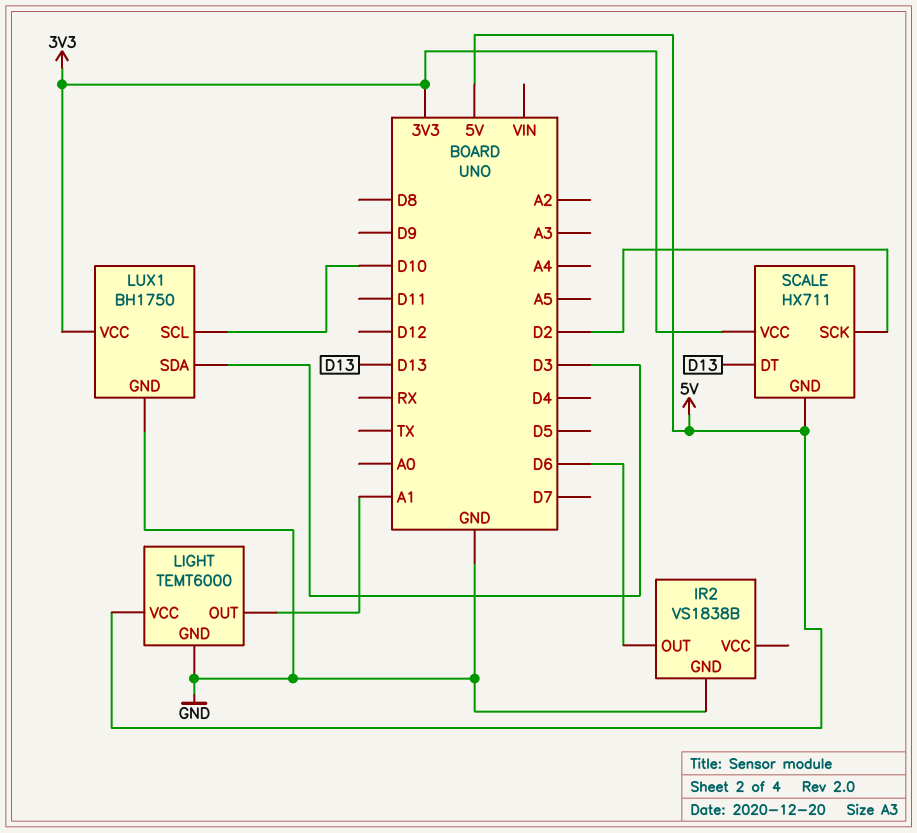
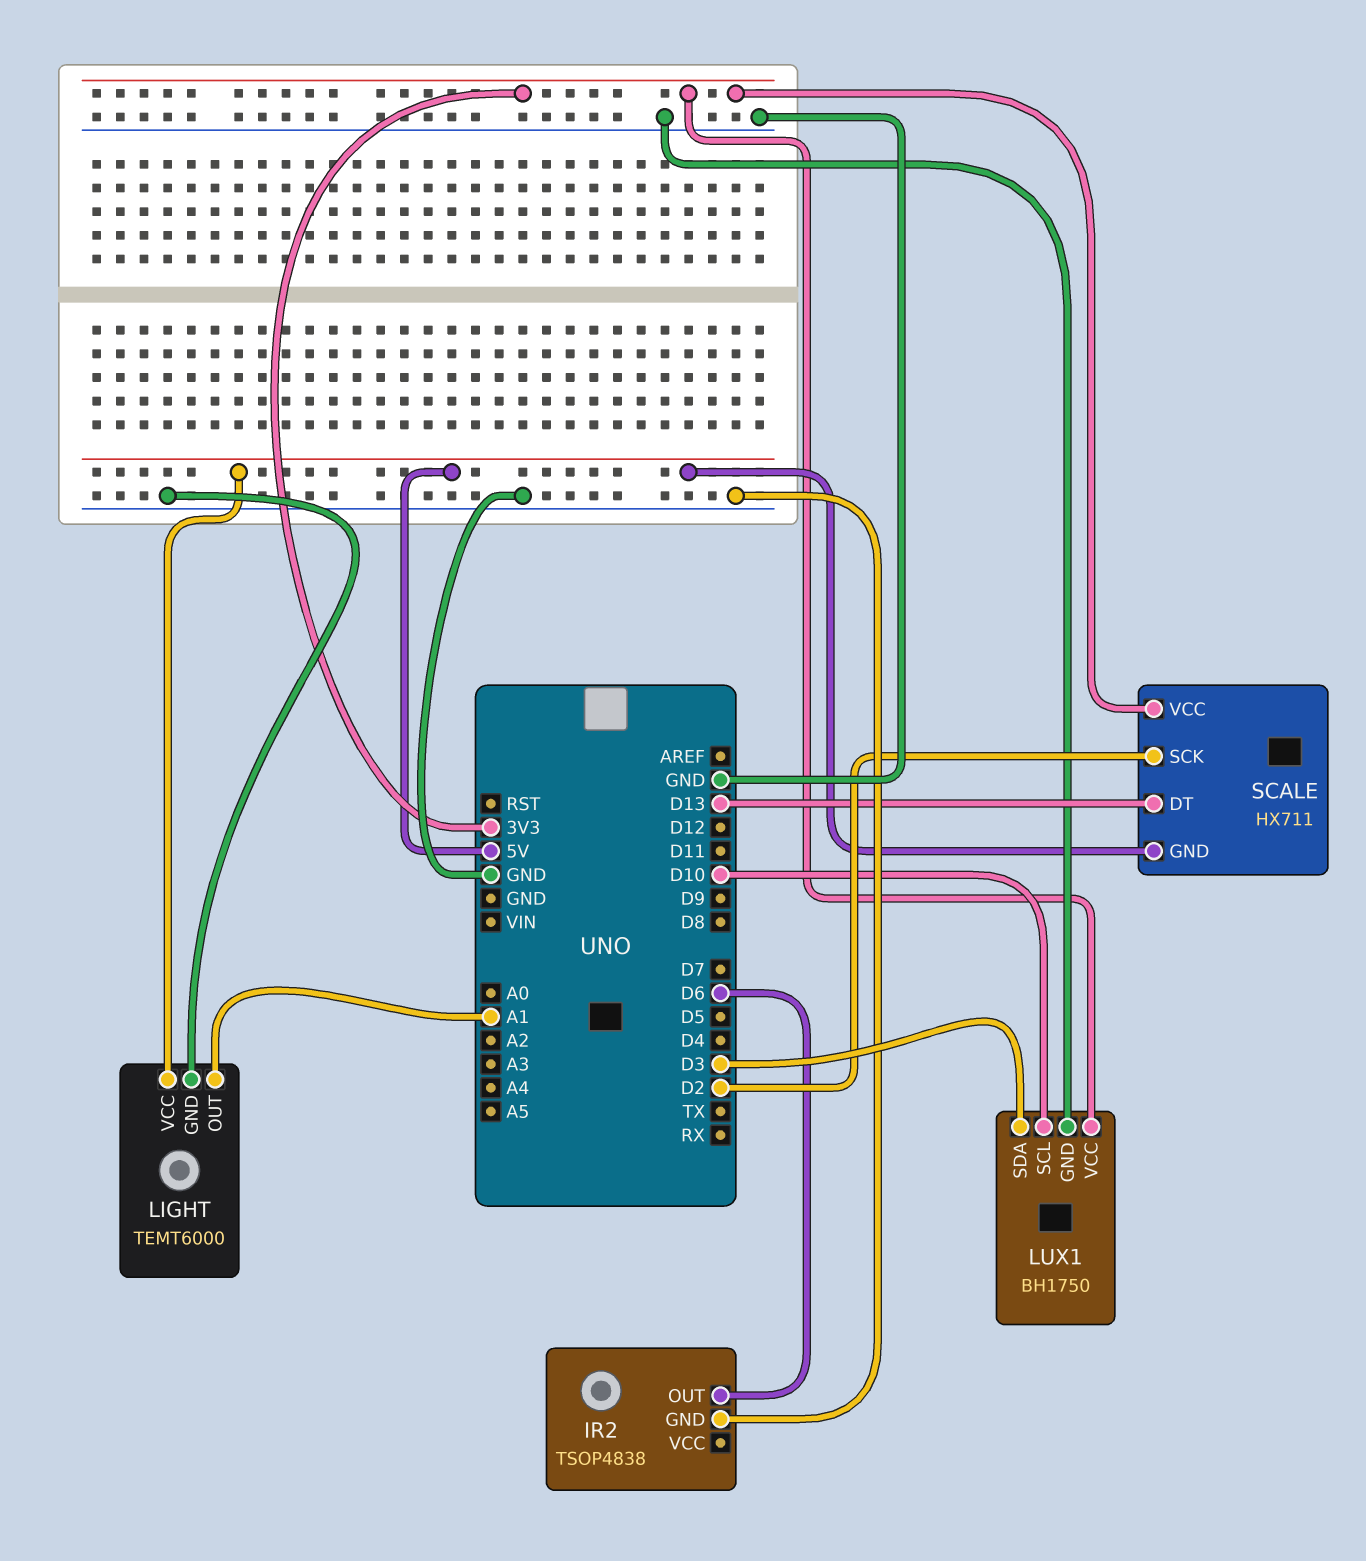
IR2: VS1838B -> TSOP4838

